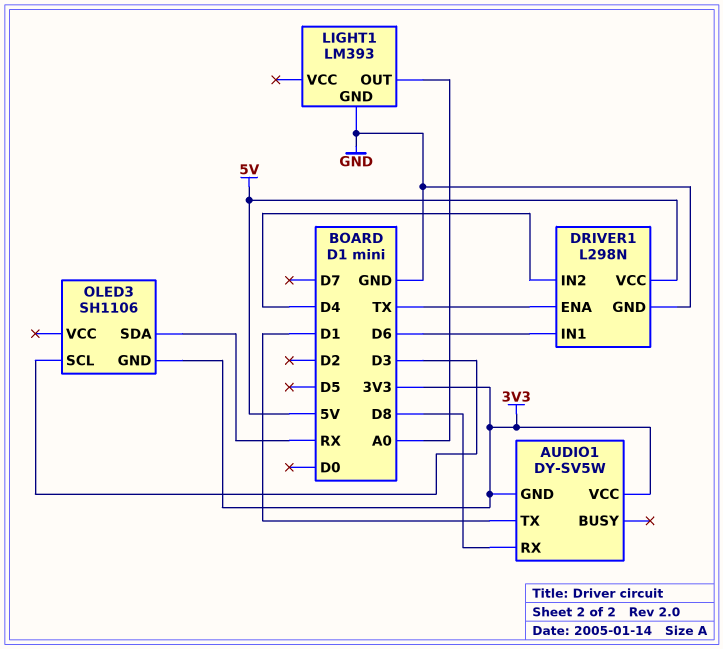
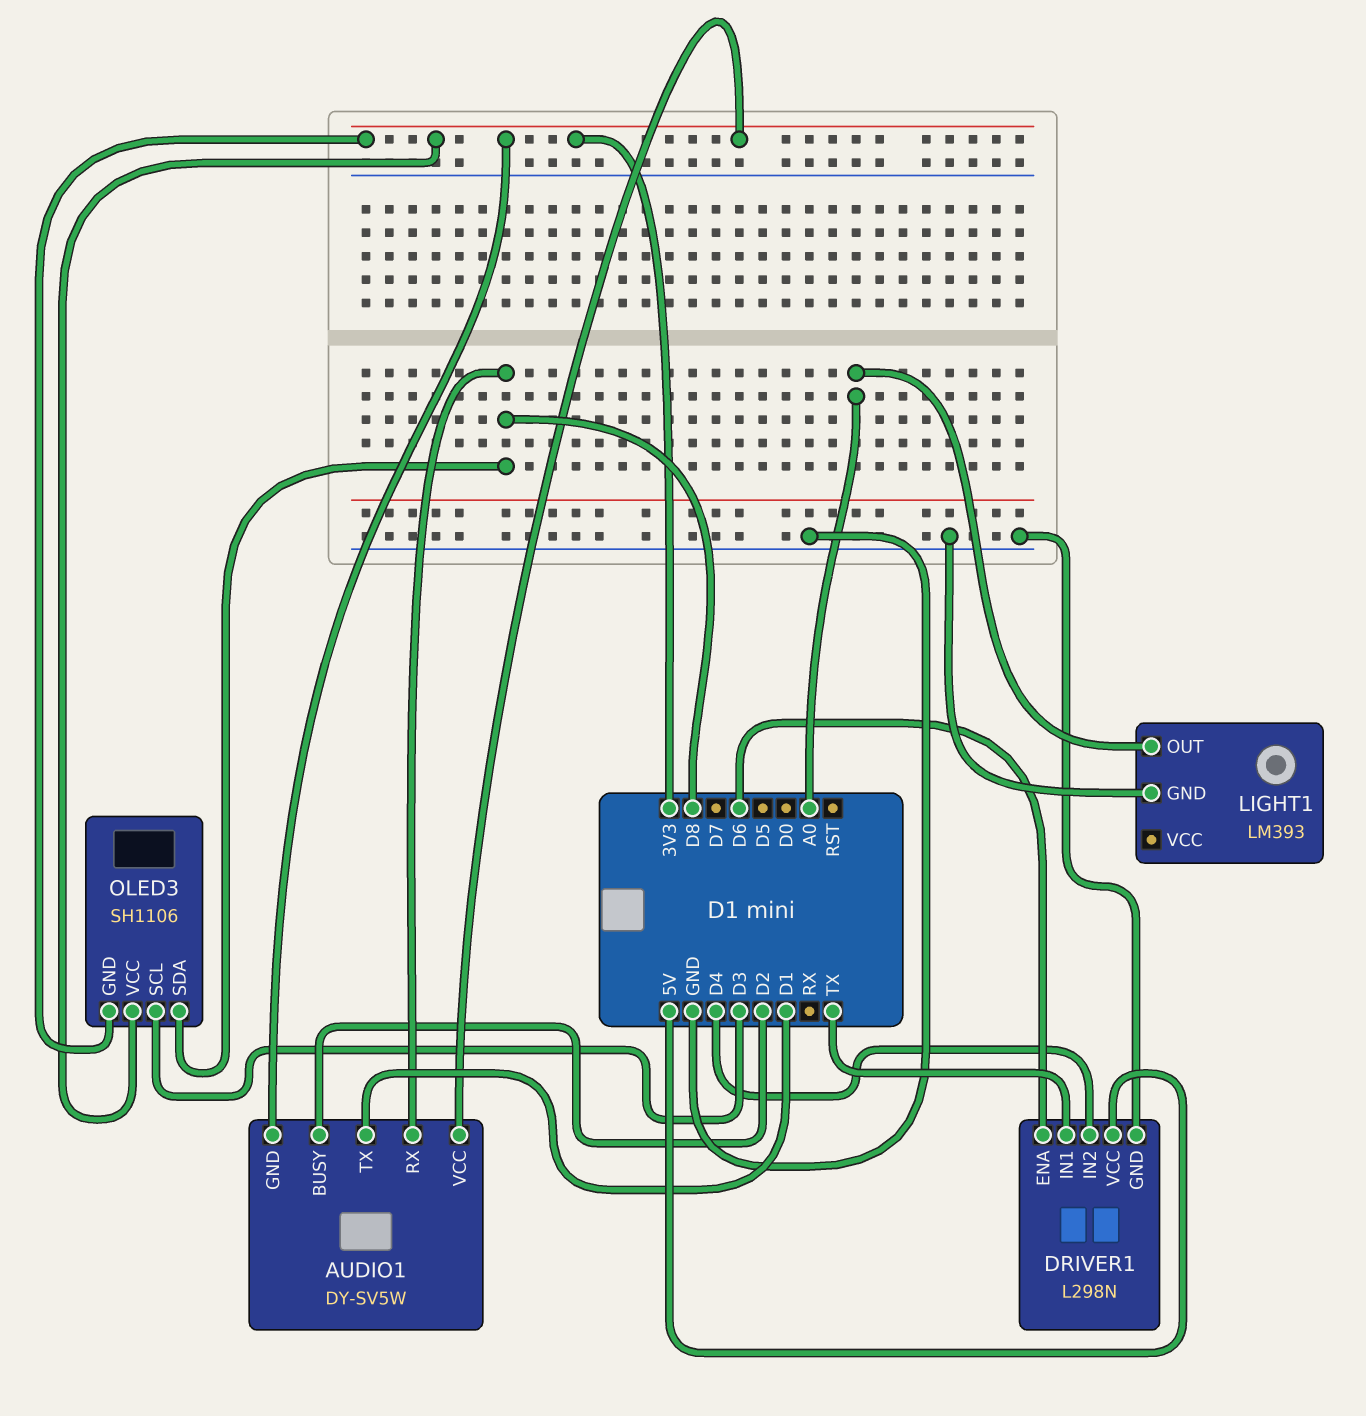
AUDIO1 pin BUSY: none -> D2
DRIVER1 pin ENA: TX -> D6
DRIVER1 pin IN1: D6 -> TX
OLED3 pin SDA: RX -> D8
OLED3 pin VCC: none -> 3V3

